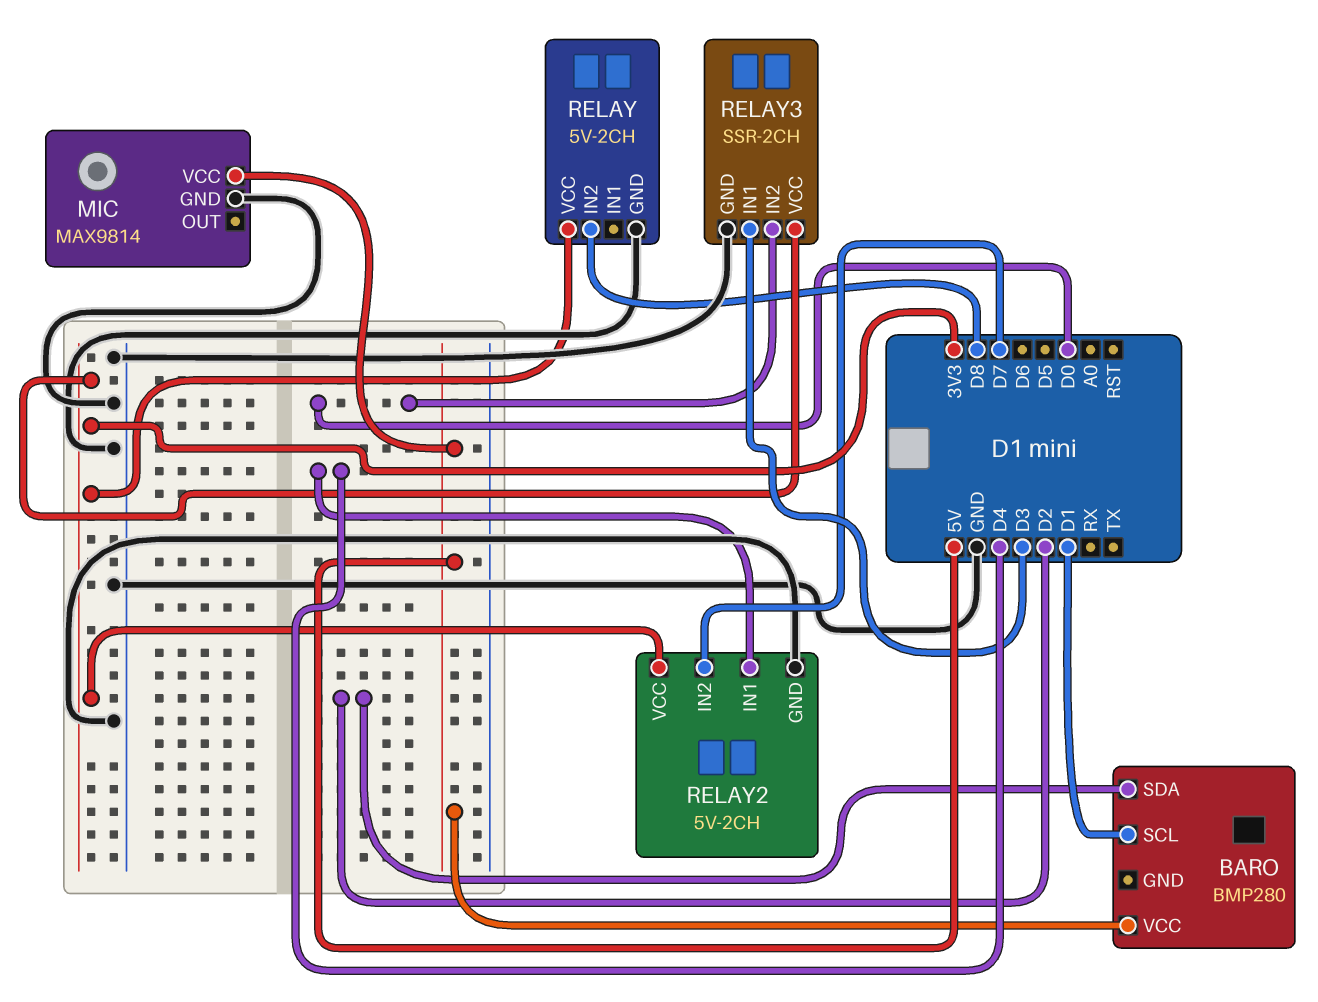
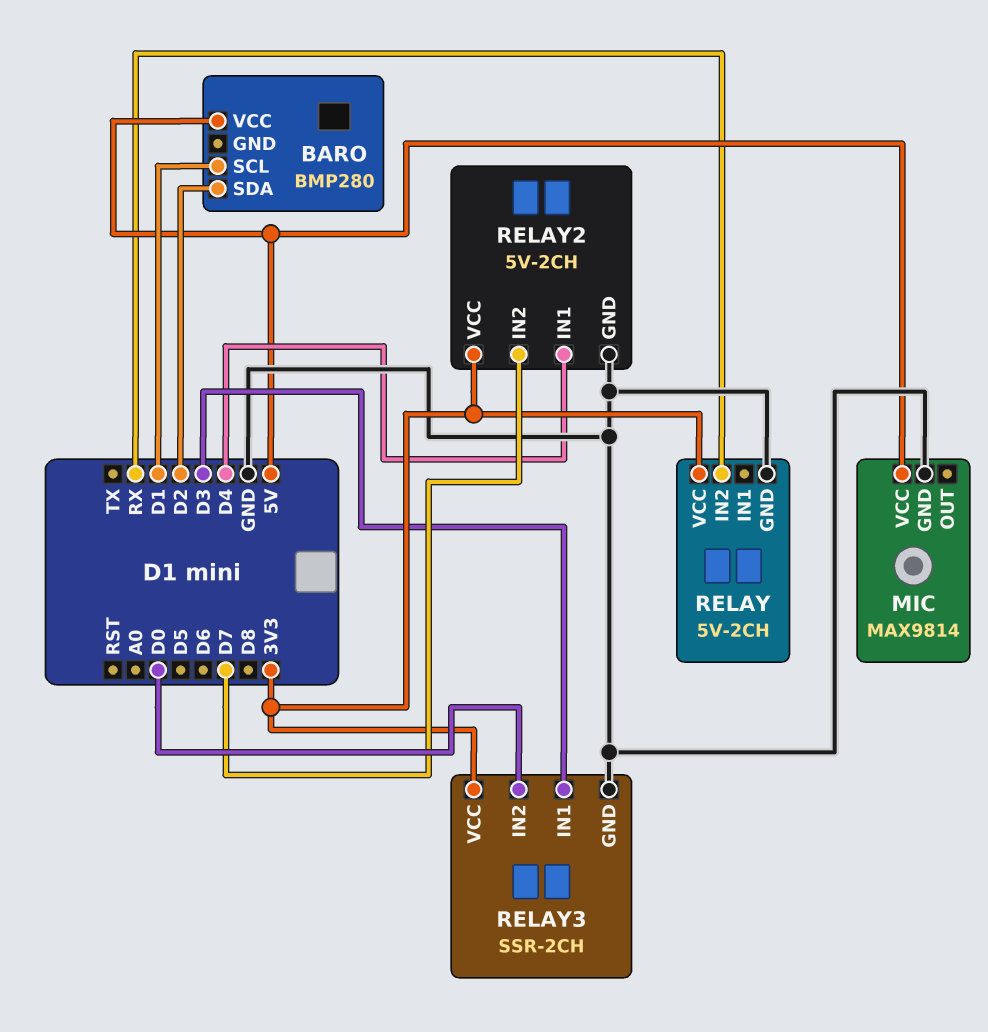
RELAY pin IN2: D8 -> RX

